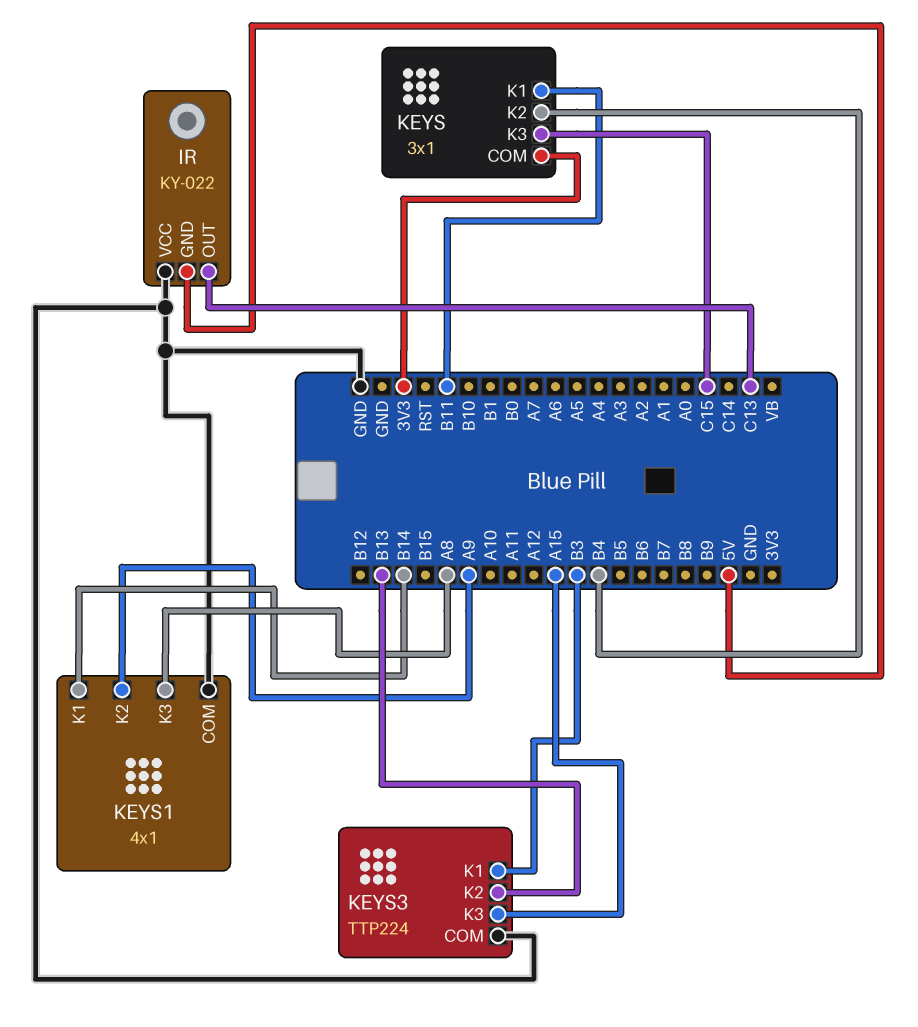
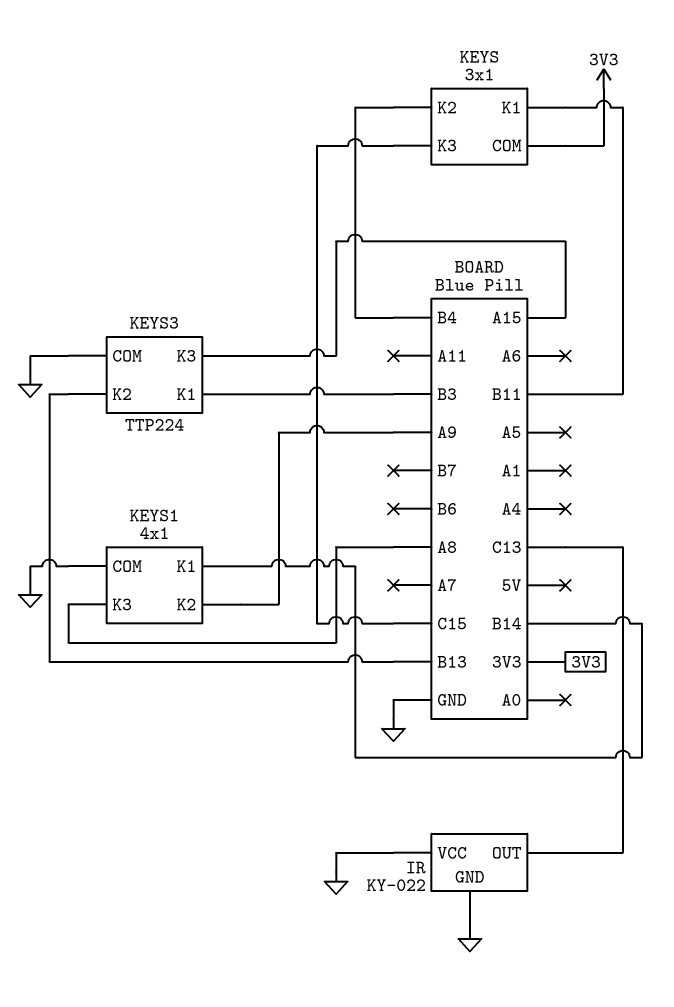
IR pin GND: 5V -> GND

